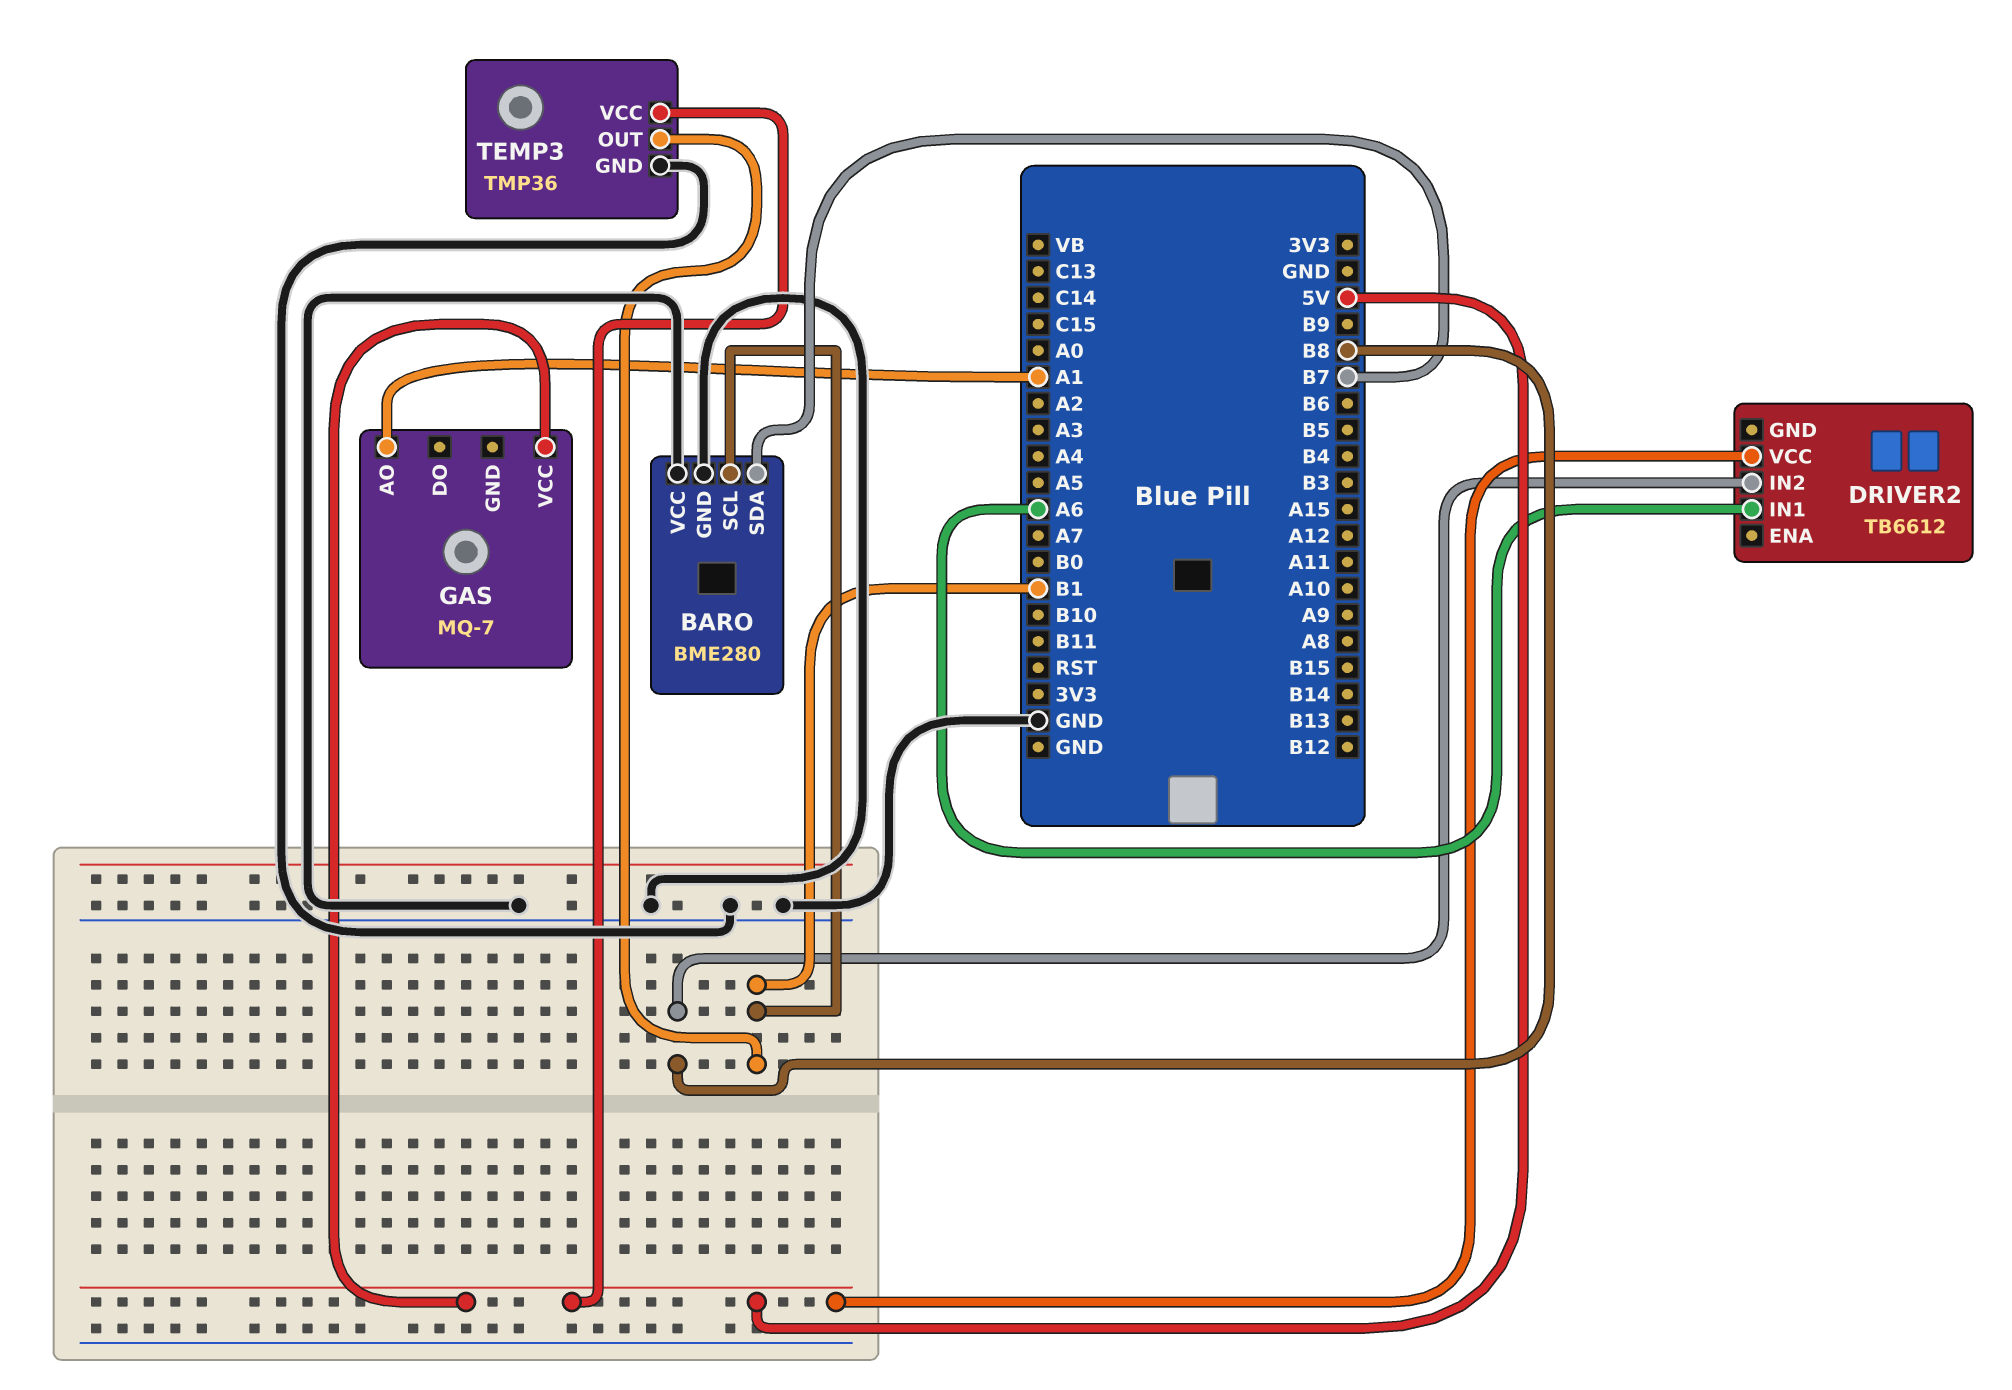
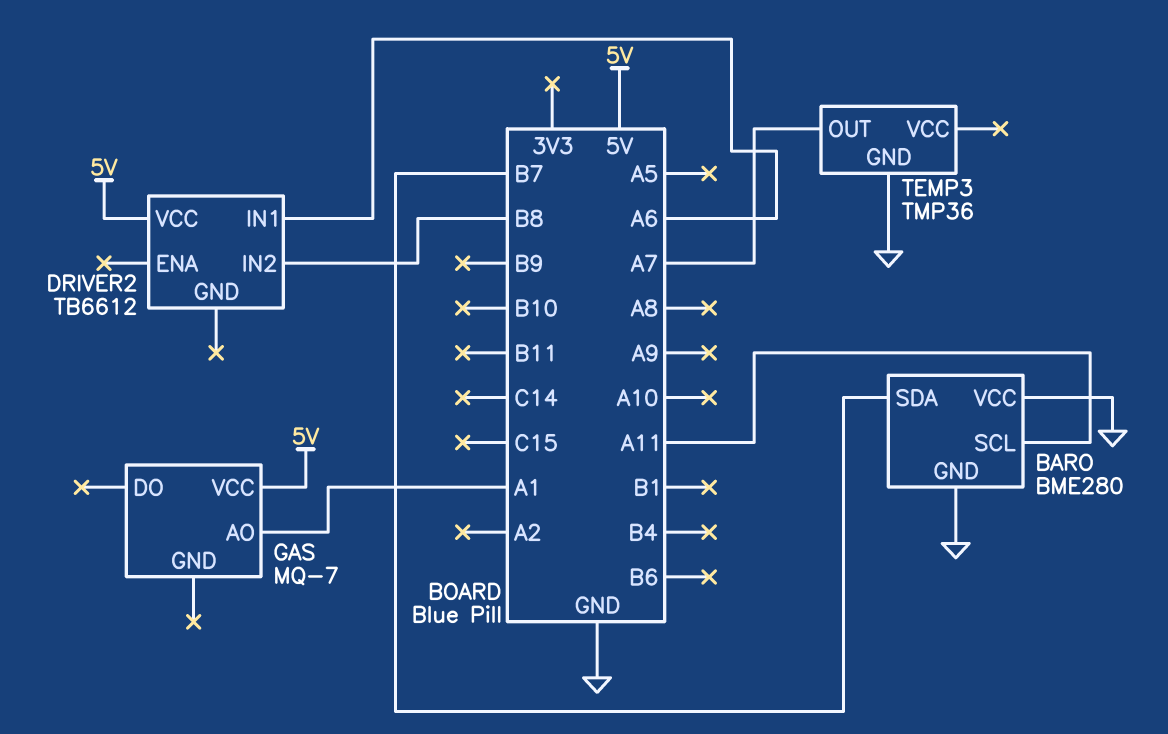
BARO pin SCL: B1 -> A11
TEMP3 pin OUT: B1 -> A7
TEMP3 pin VCC: 5V -> none

